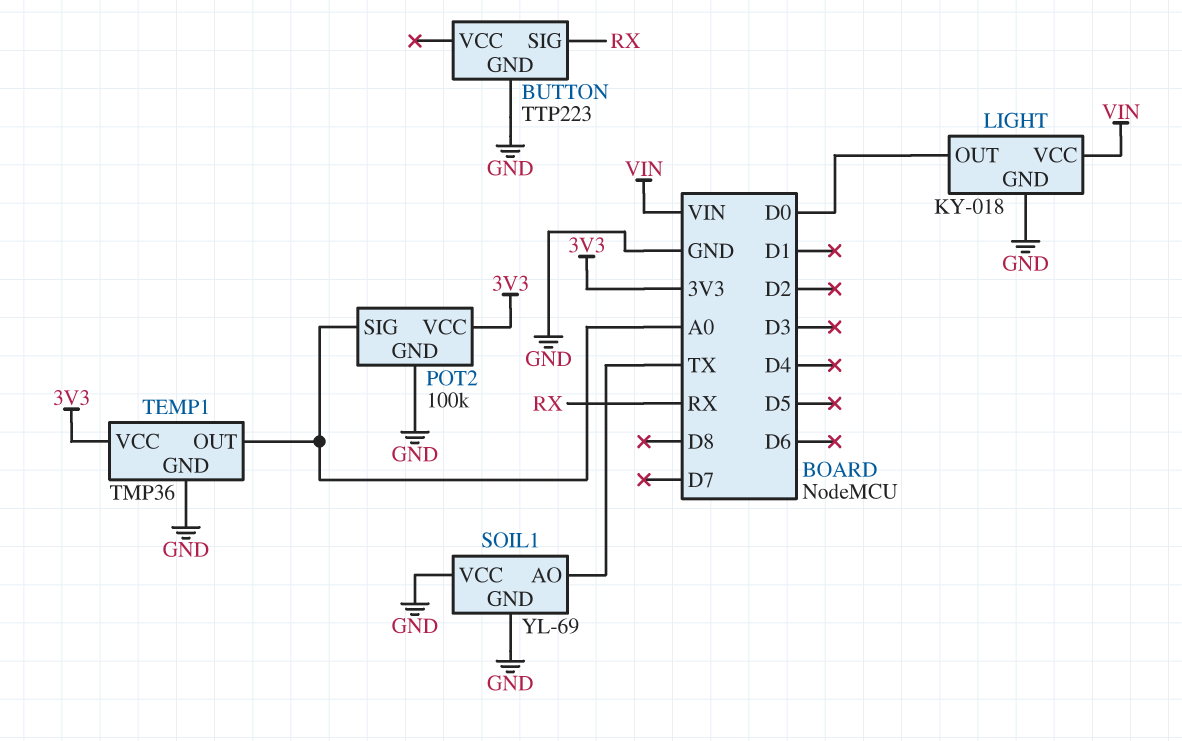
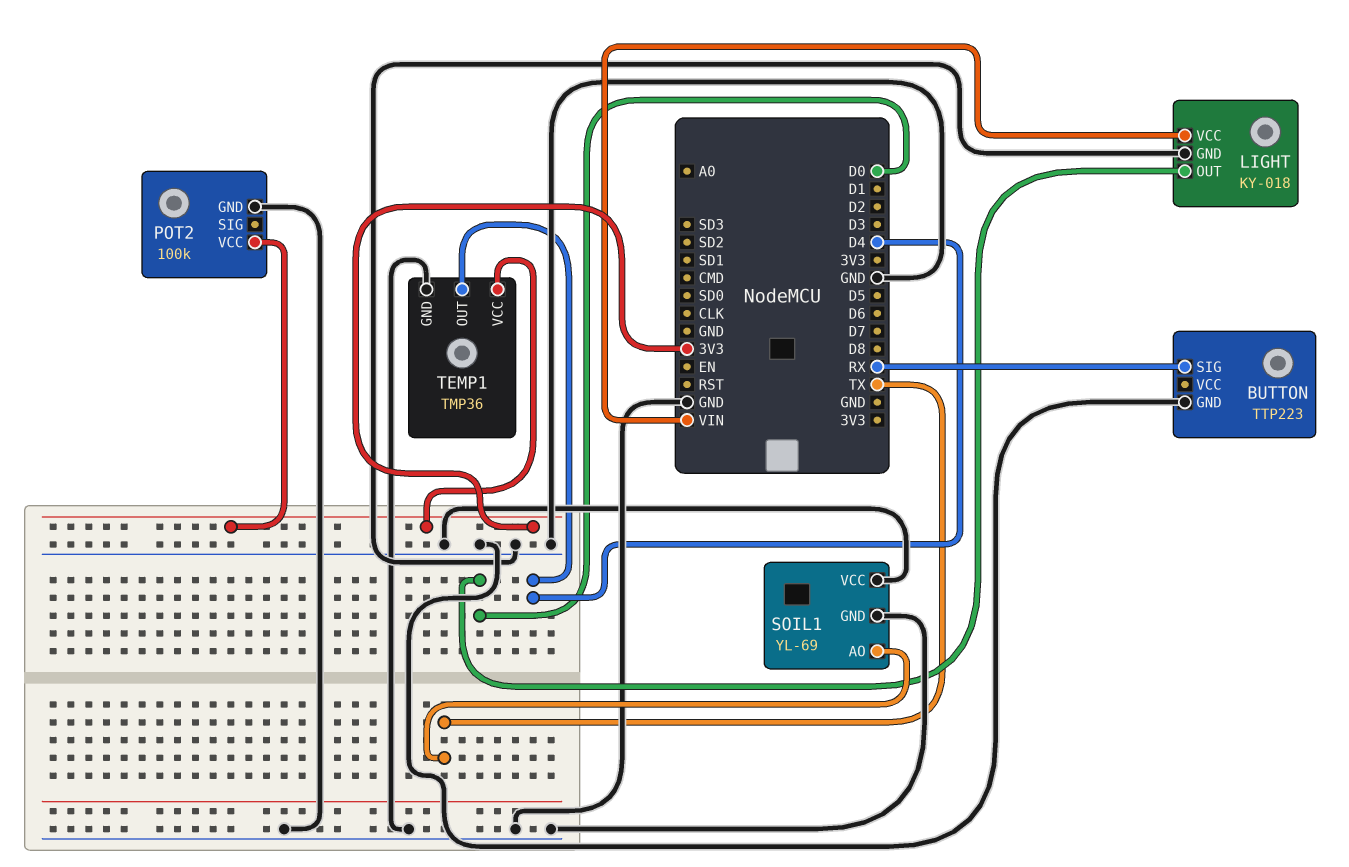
POT2 pin SIG: A0 -> none
TEMP1 pin OUT: A0 -> D4

